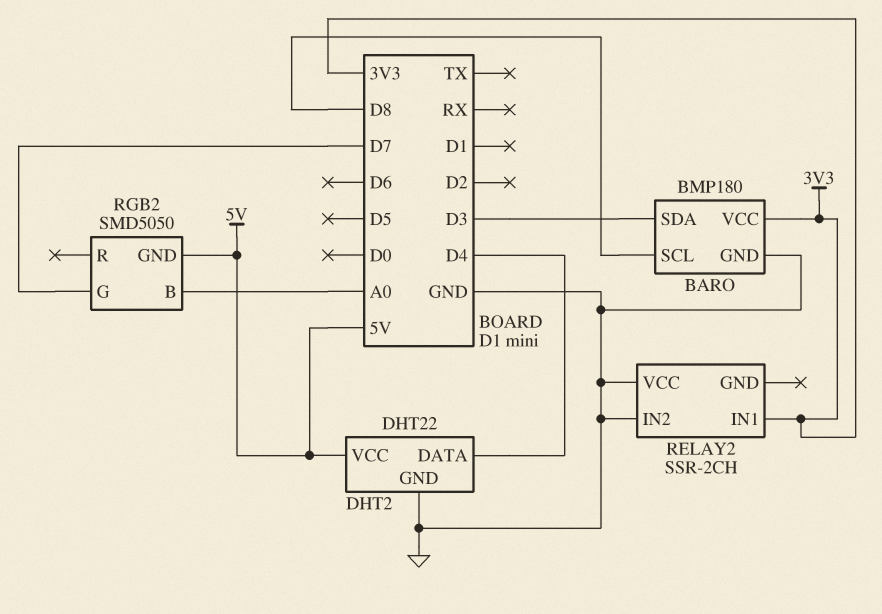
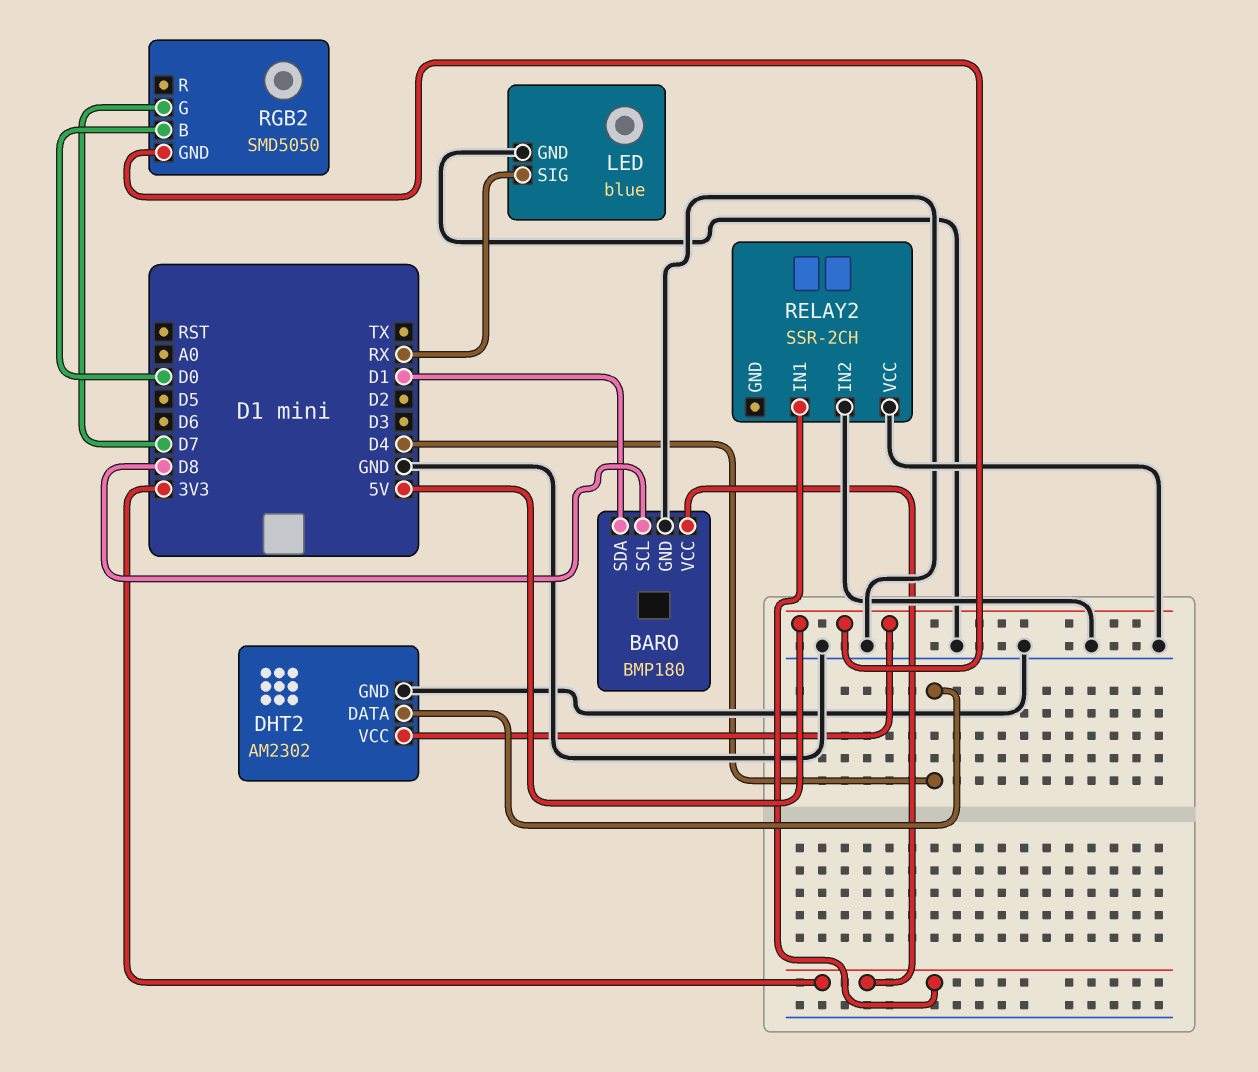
BARO pin SDA: D3 -> D1
DHT2: DHT22 -> AM2302
LED: none -> blue
LED pin GND: none -> GND
LED pin SIG: none -> RX
RGB2 pin B: A0 -> D0

